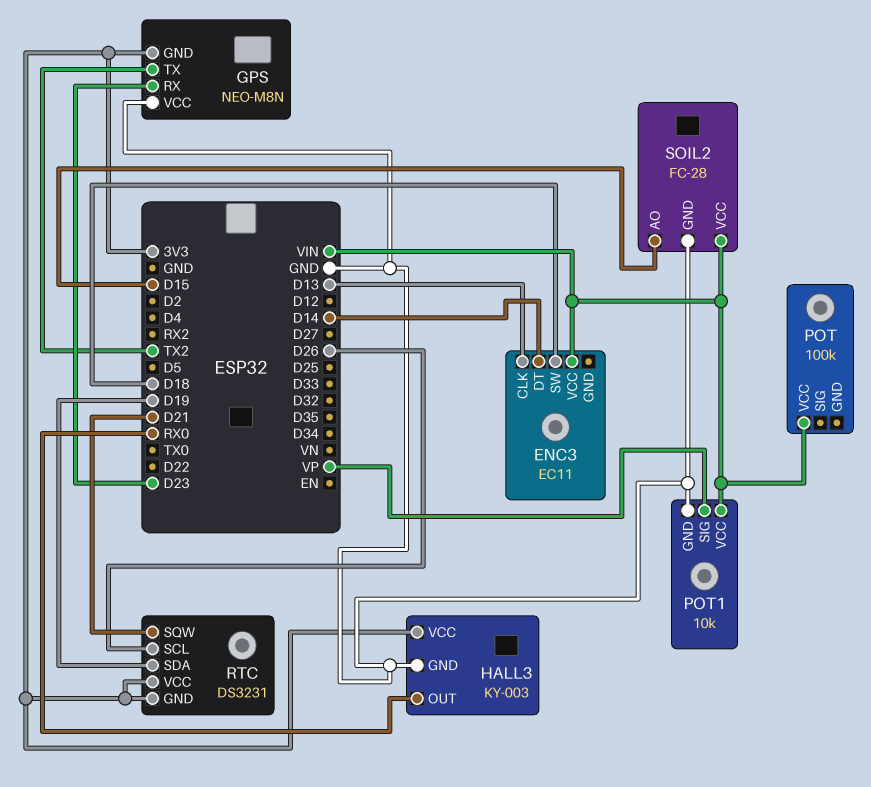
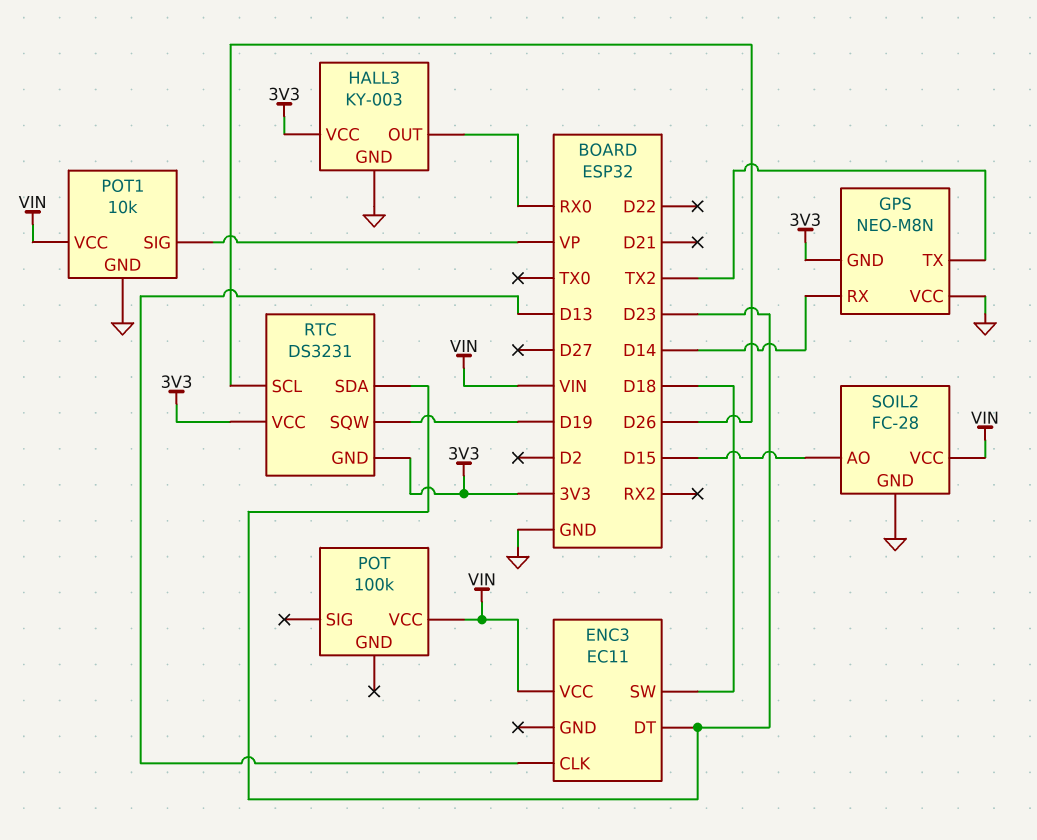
ENC3 pin DT: D14 -> D23
GPS pin RX: D23 -> D14
RTC pin SDA: D19 -> D23
RTC pin SQW: D21 -> D19

